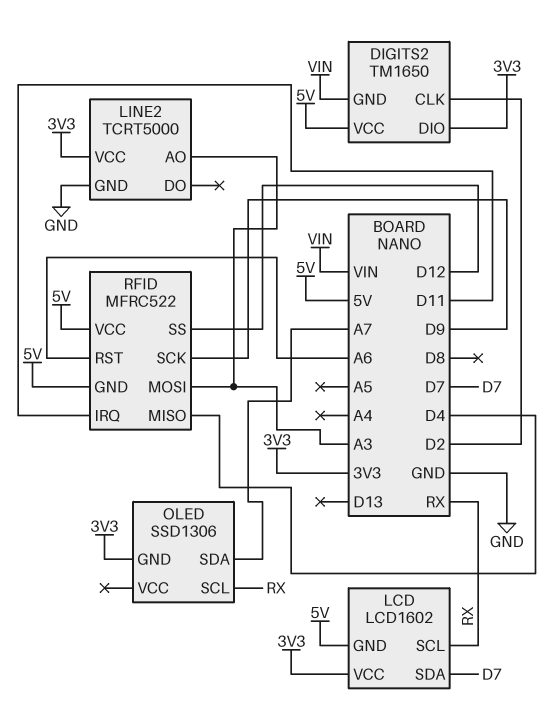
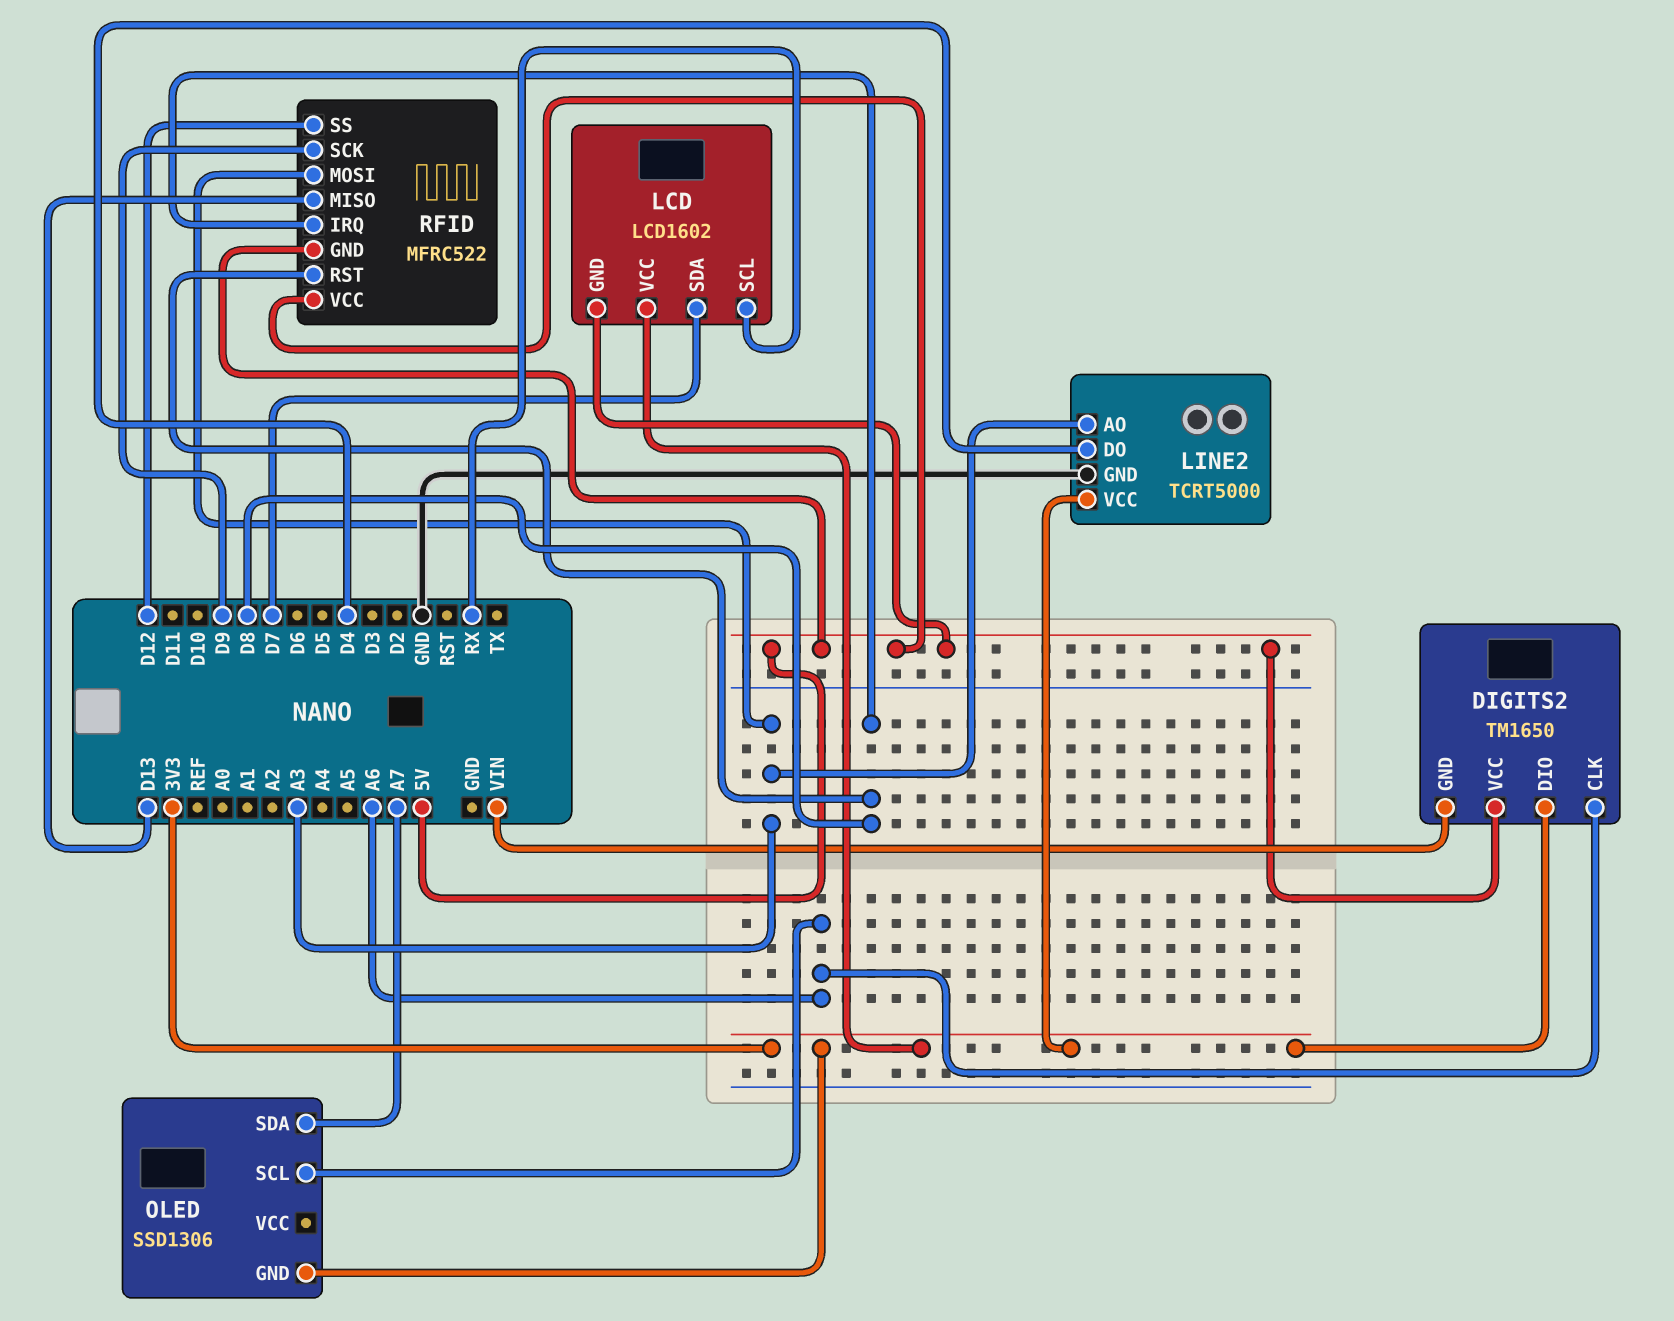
DIGITS2 pin CLK: D2 -> A6
LINE2 pin DO: none -> D4
OLED pin SCL: RX -> A6
RFID pin IRQ: D11 -> D8
RFID pin MISO: D4 -> D13
RFID pin RST: A6 -> D8

